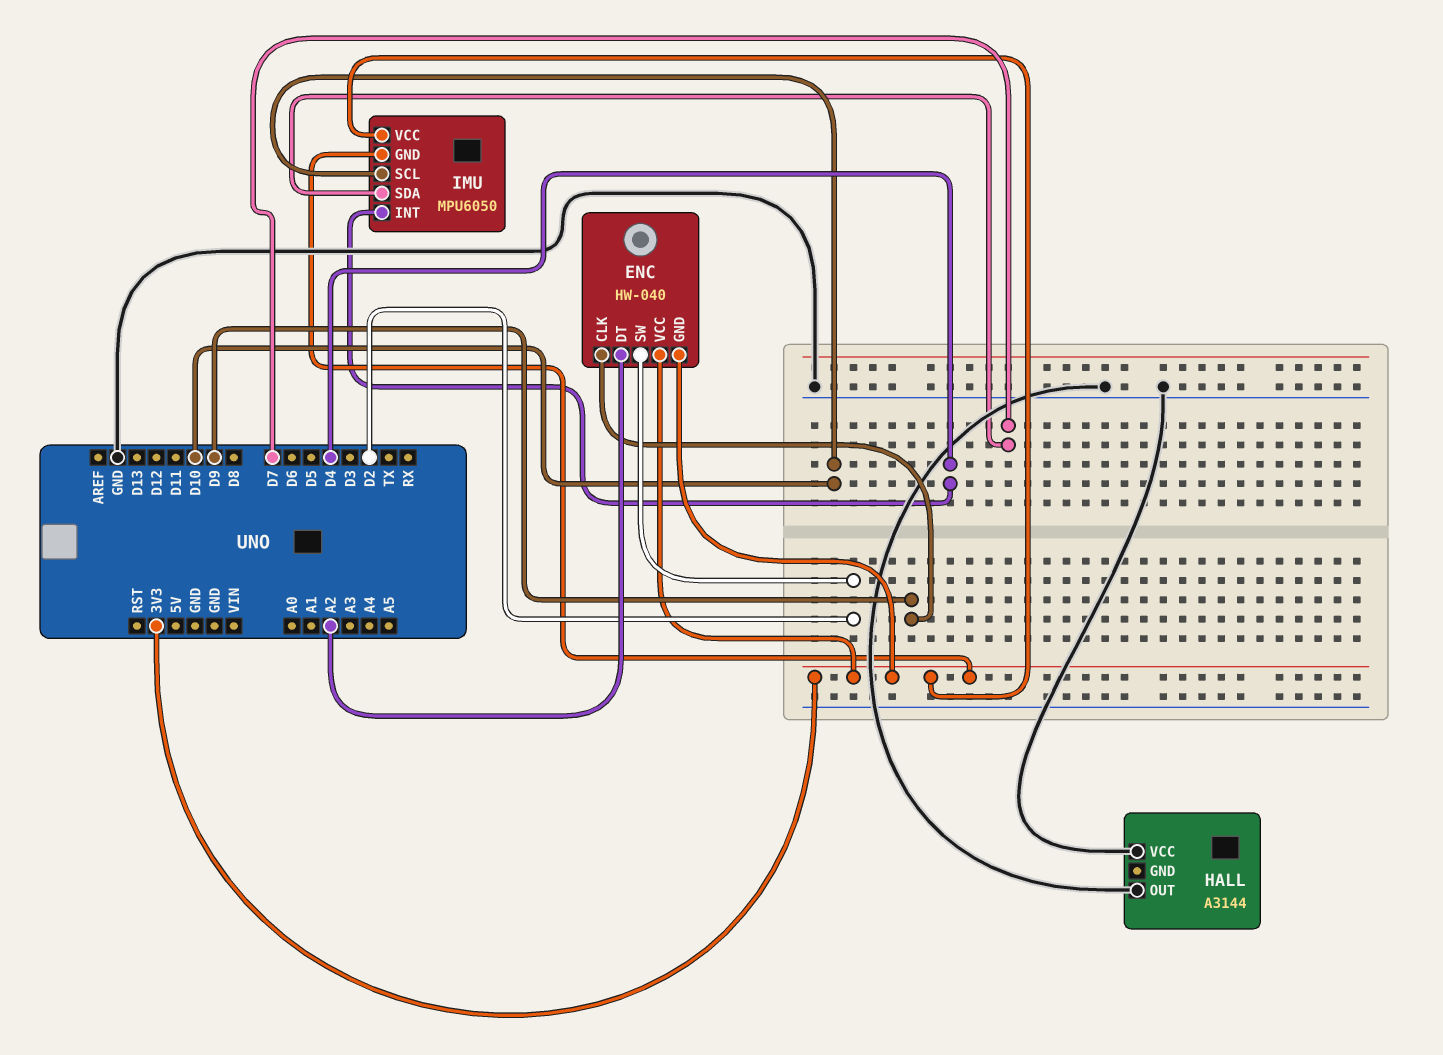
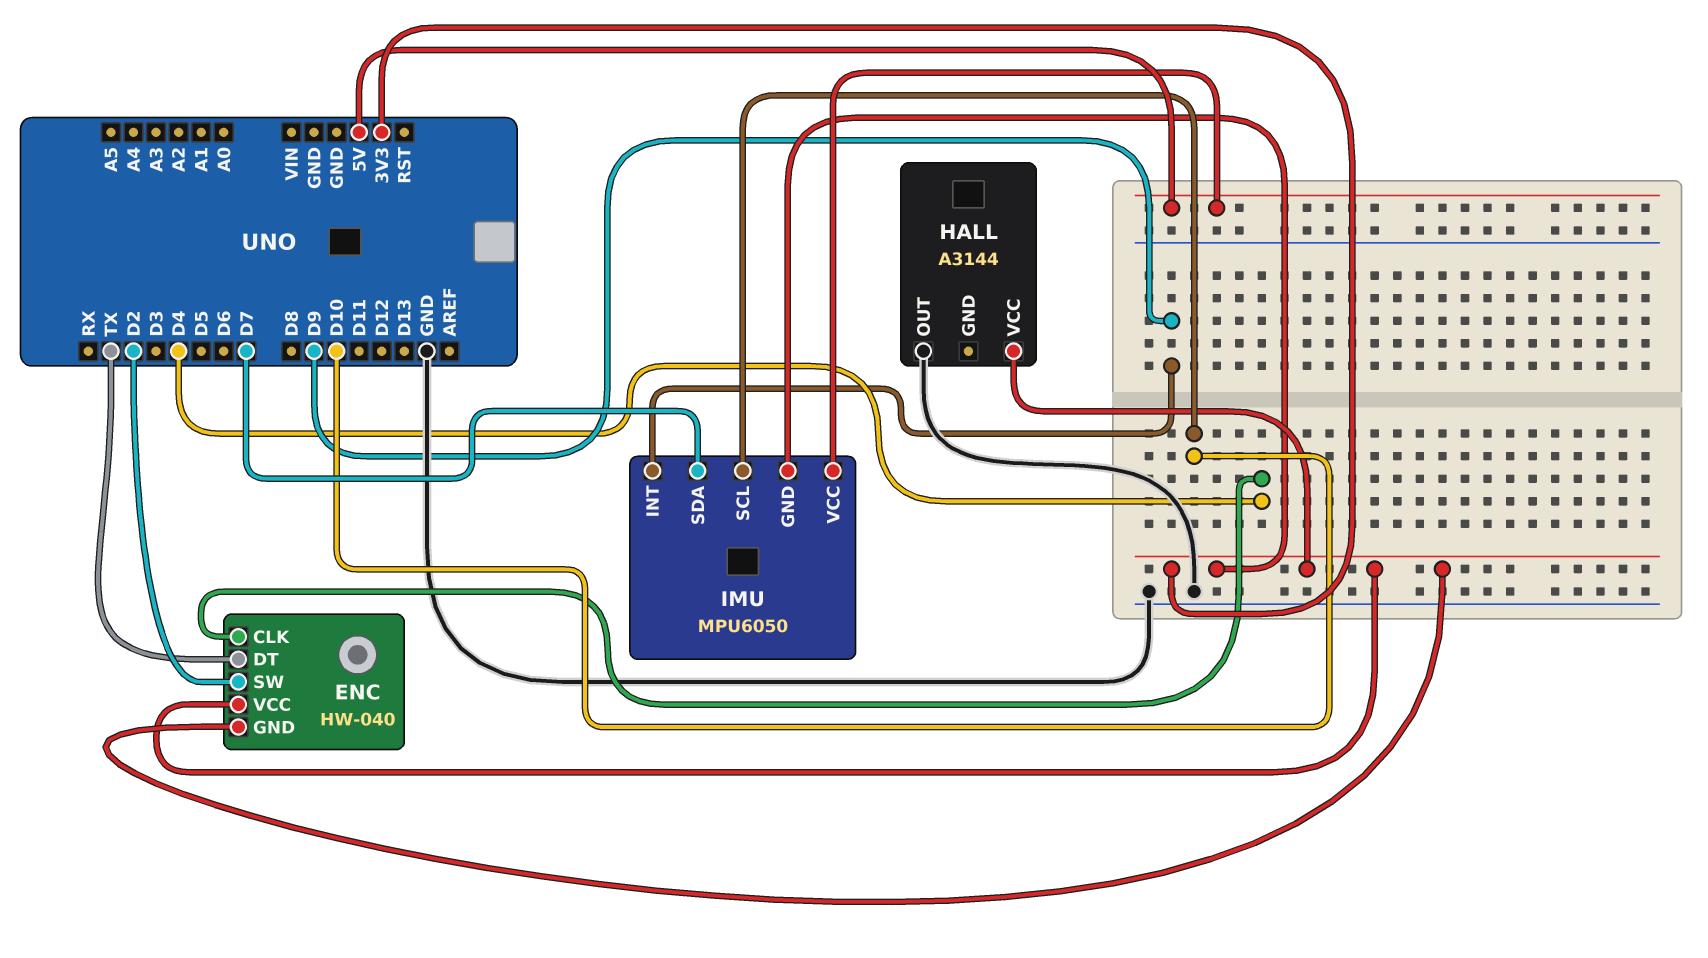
ENC pin CLK: D9 -> D4
ENC pin DT: A2 -> TX
HALL pin VCC: GND -> 3V3
IMU pin INT: D4 -> D9
IMU pin VCC: 3V3 -> 5V

